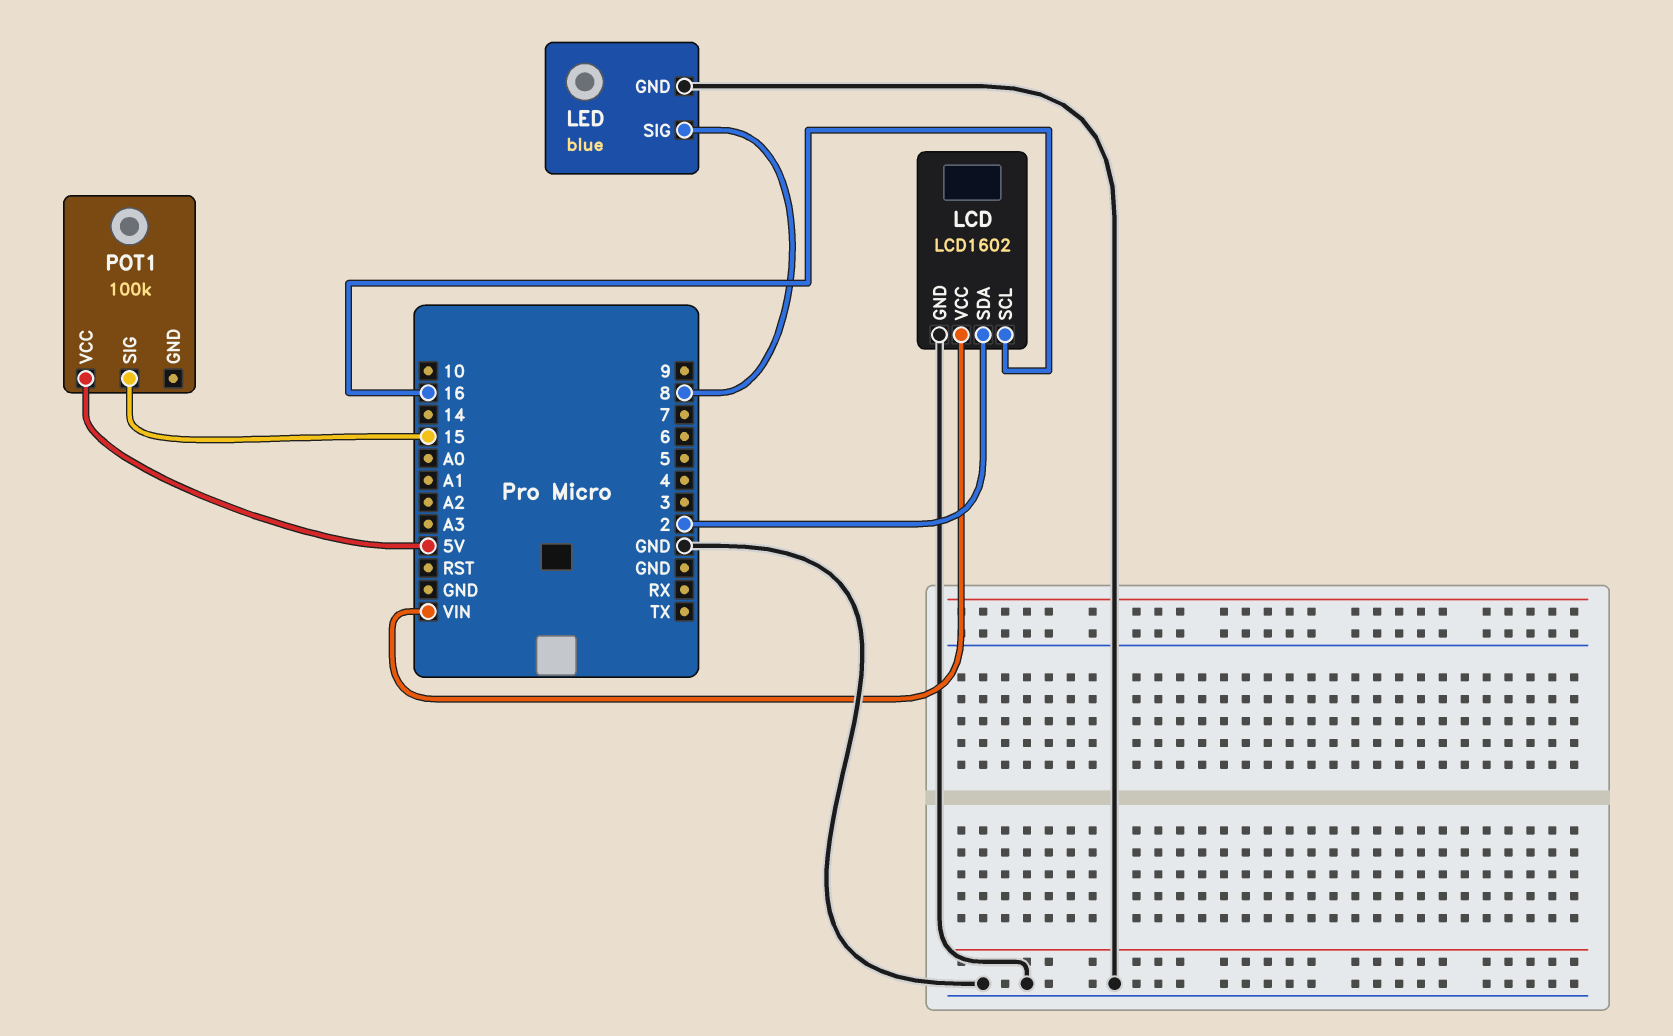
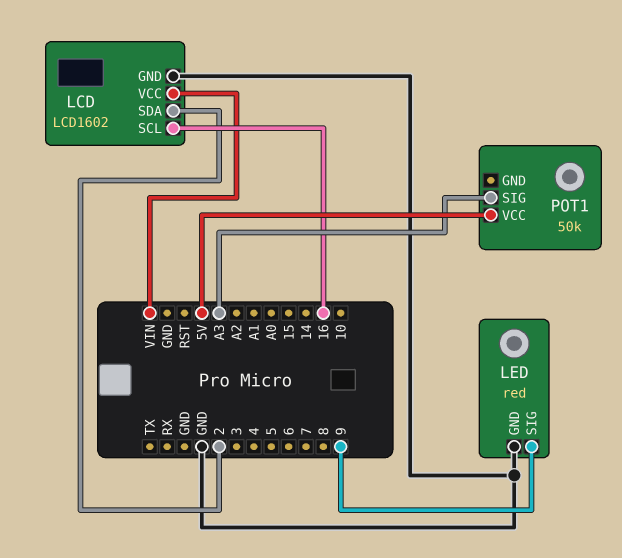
LED: blue -> red
LED pin SIG: 8 -> 9
POT1: 100k -> 50k
POT1 pin SIG: 15 -> A3

